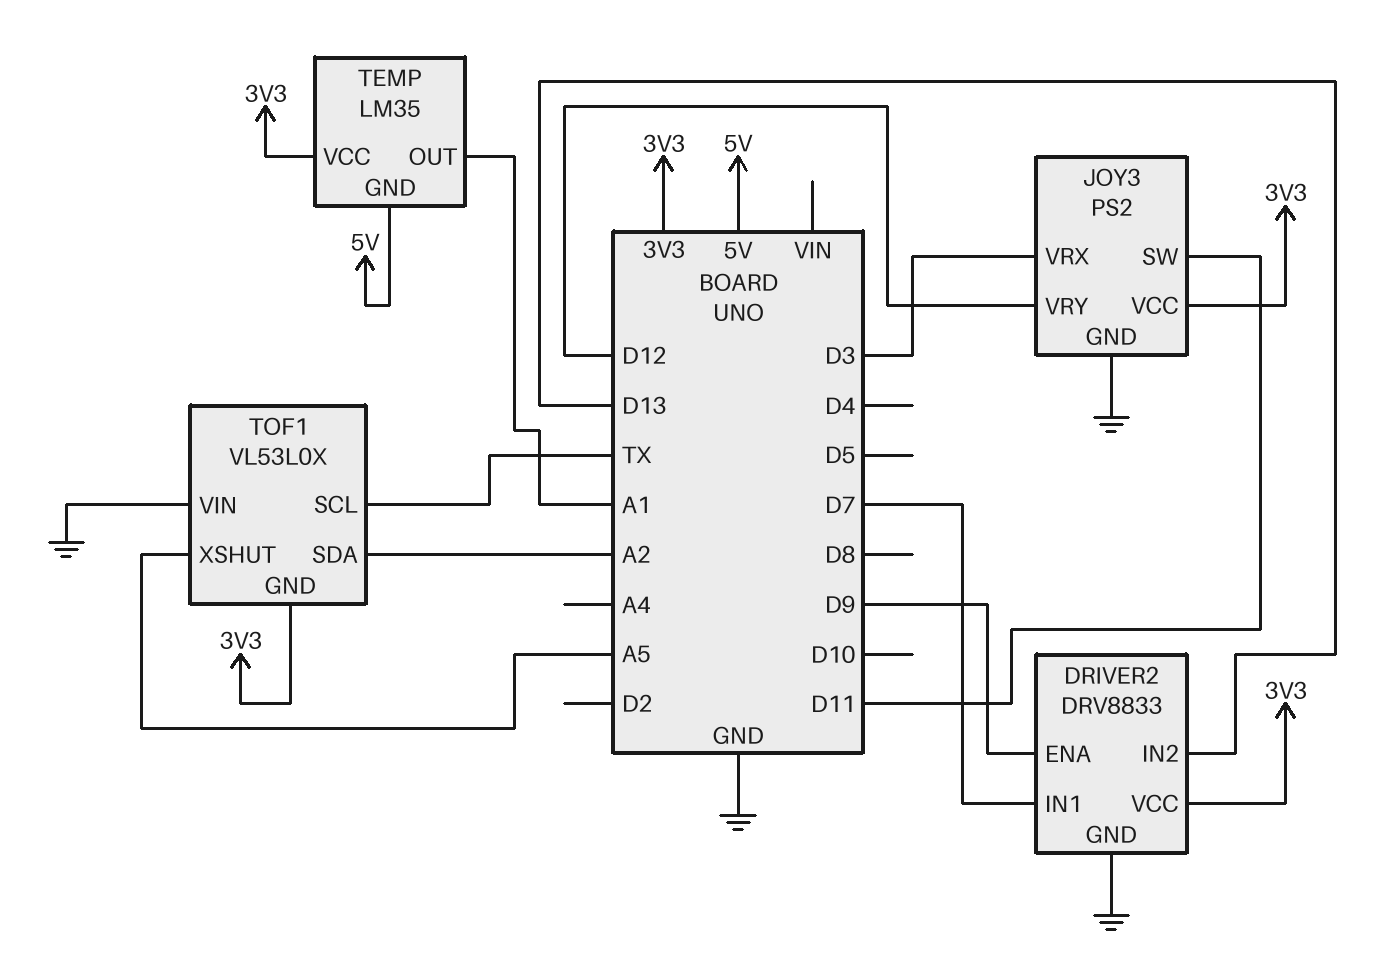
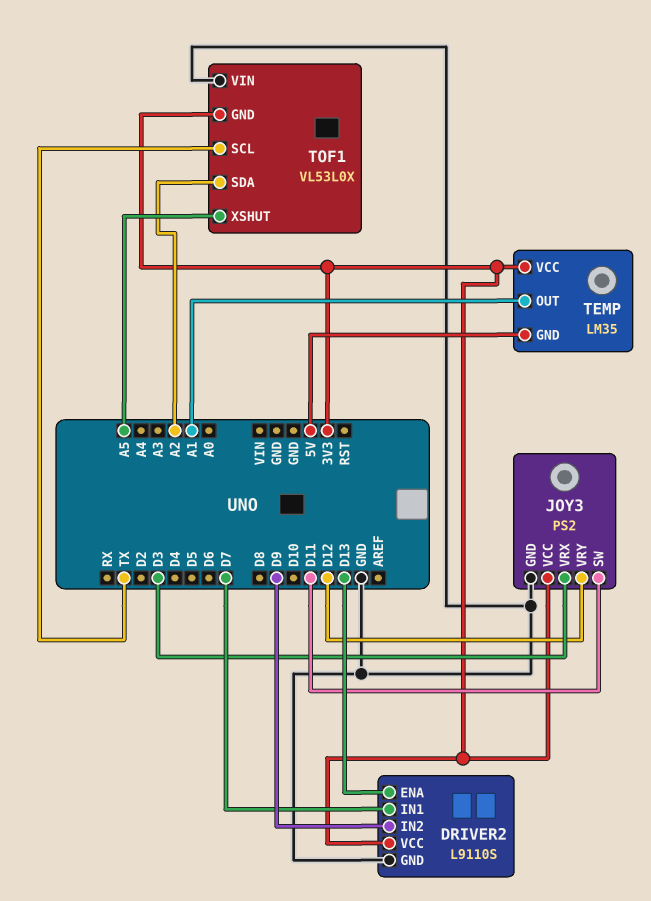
DRIVER2: DRV8833 -> L9110S
DRIVER2 pin ENA: D9 -> D13
DRIVER2 pin IN2: D13 -> D9

